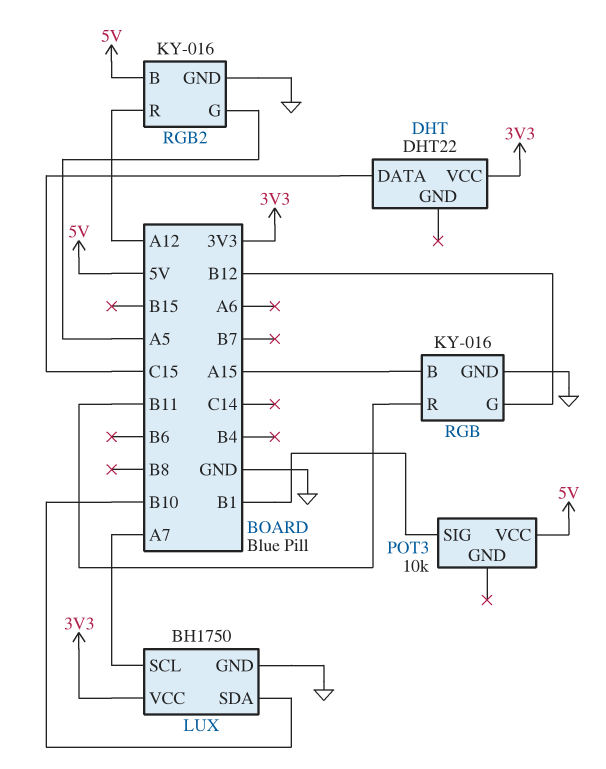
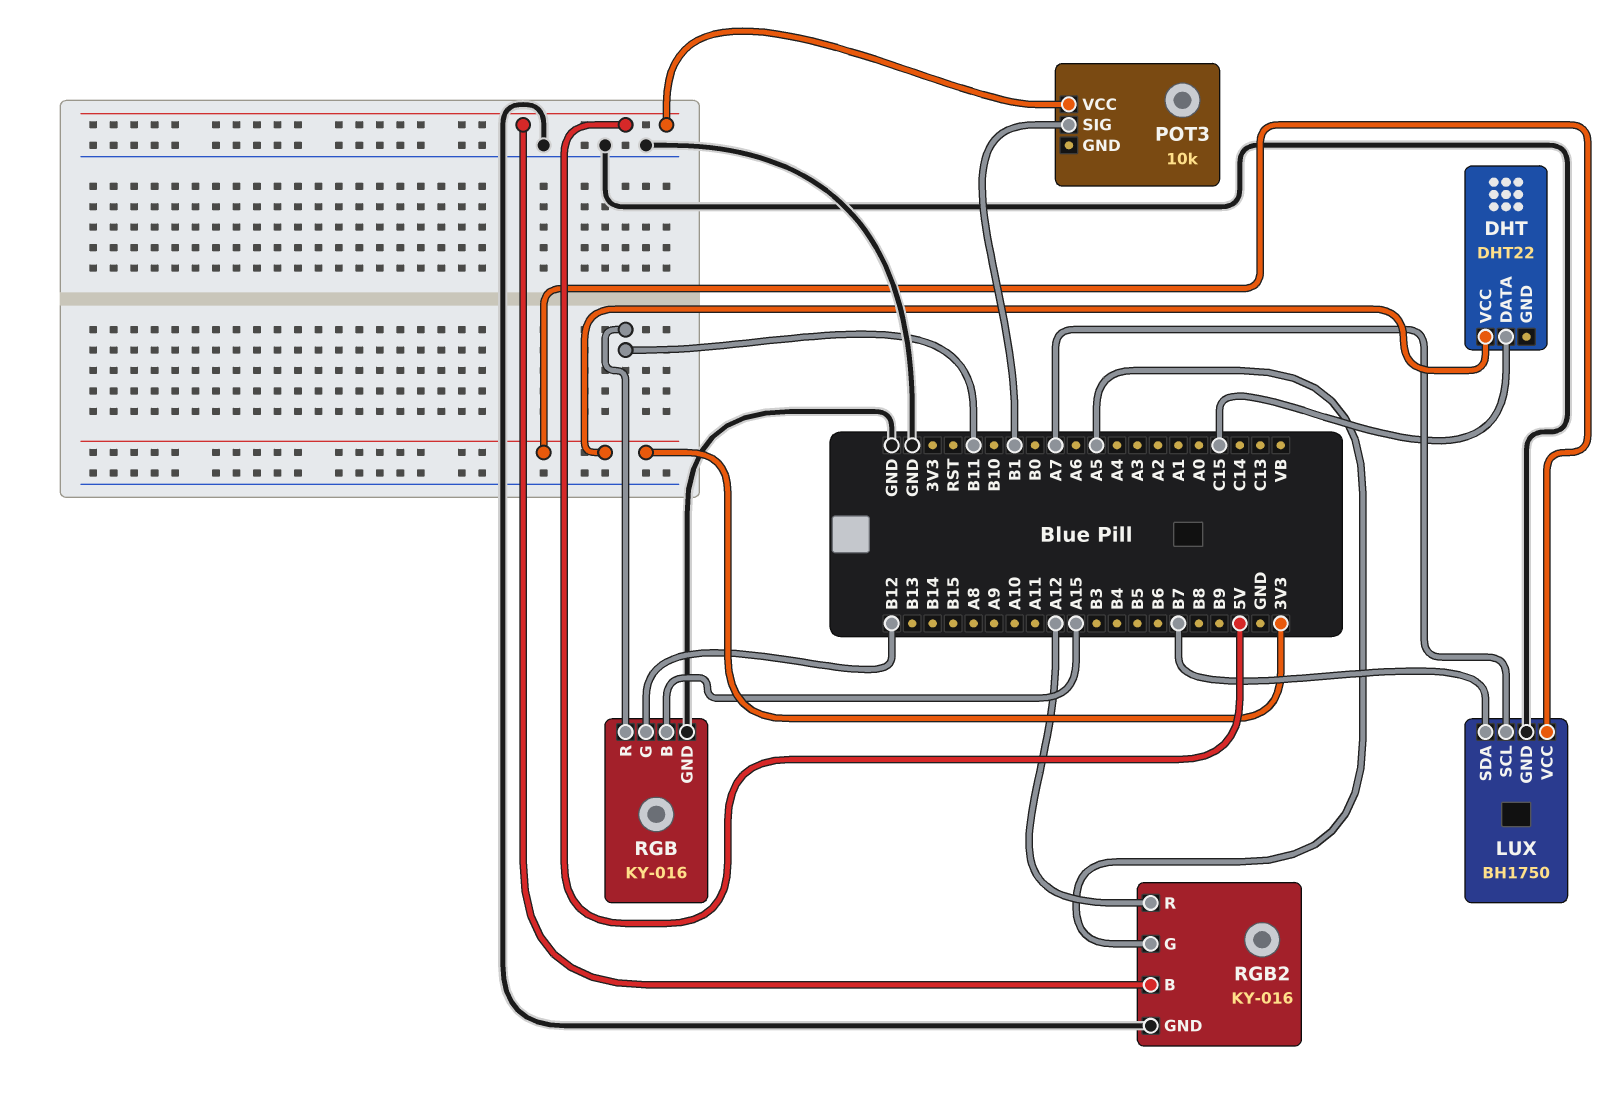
LUX pin SDA: B10 -> B7

